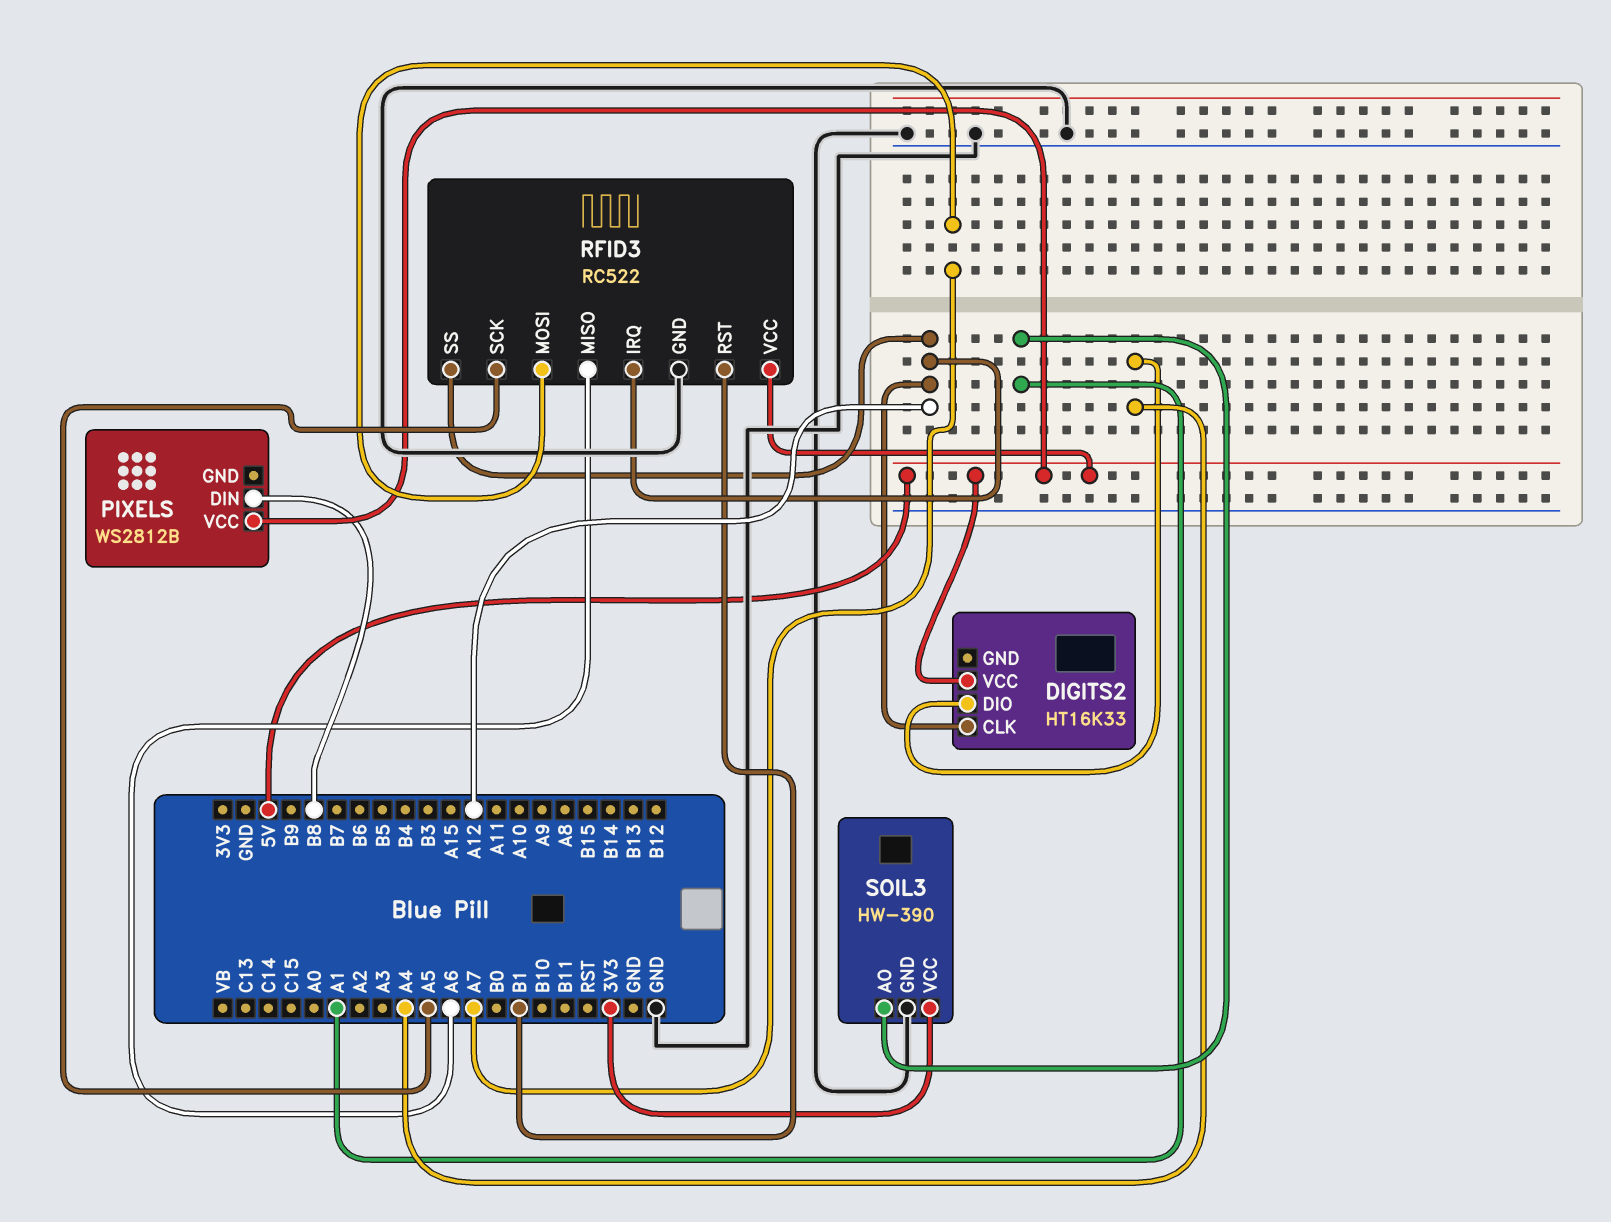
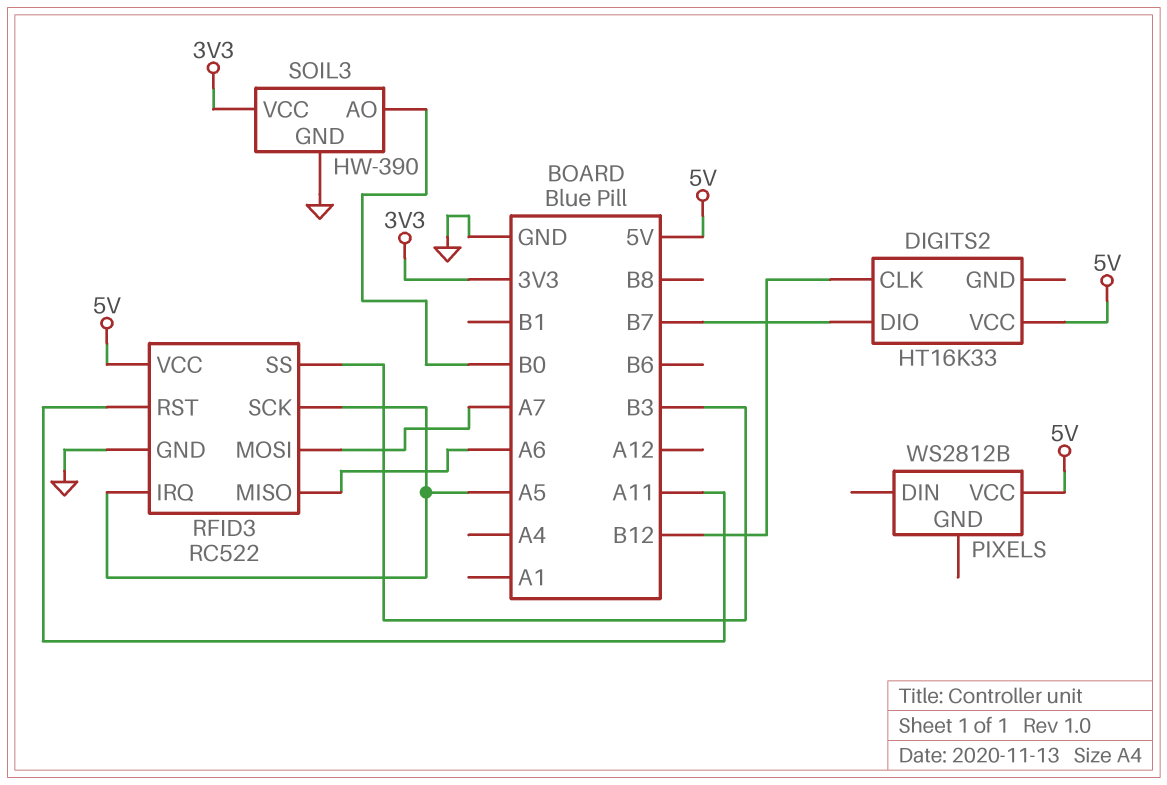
DIGITS2 pin CLK: A12 -> B12
DIGITS2 pin DIO: A4 -> B7
PIXELS pin DIN: B8 -> none
RFID3 pin IRQ: A12 -> A5
RFID3 pin RST: B1 -> A11
RFID3 pin SS: A12 -> B3
SOIL3 pin AO: A1 -> B0

